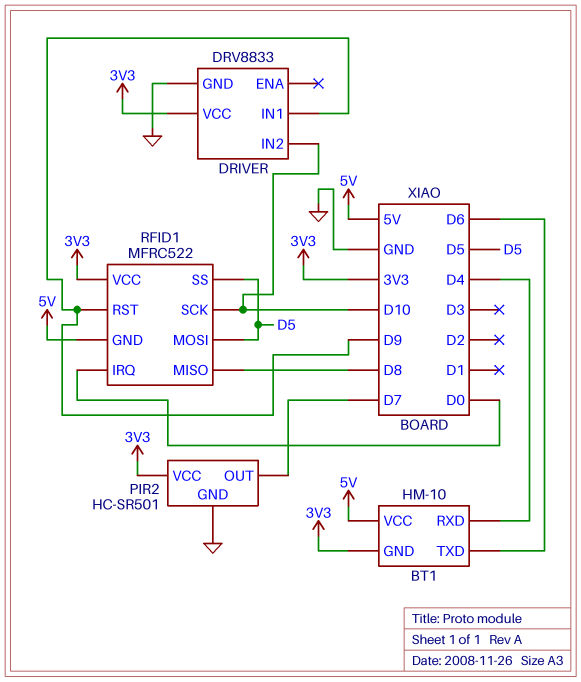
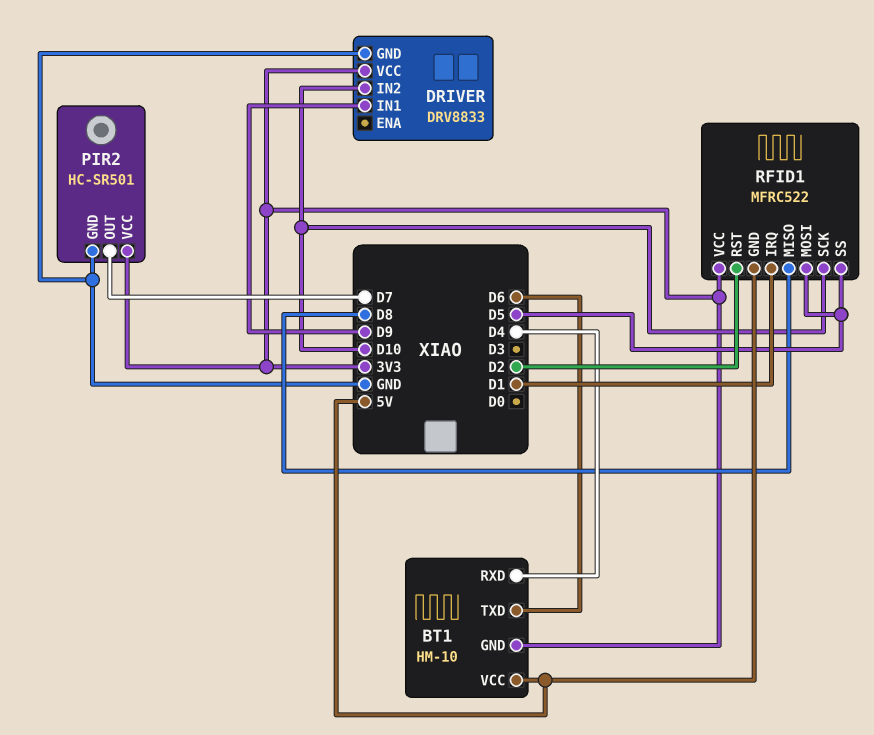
RFID1 pin IRQ: D0 -> D1
RFID1 pin RST: D9 -> D2

